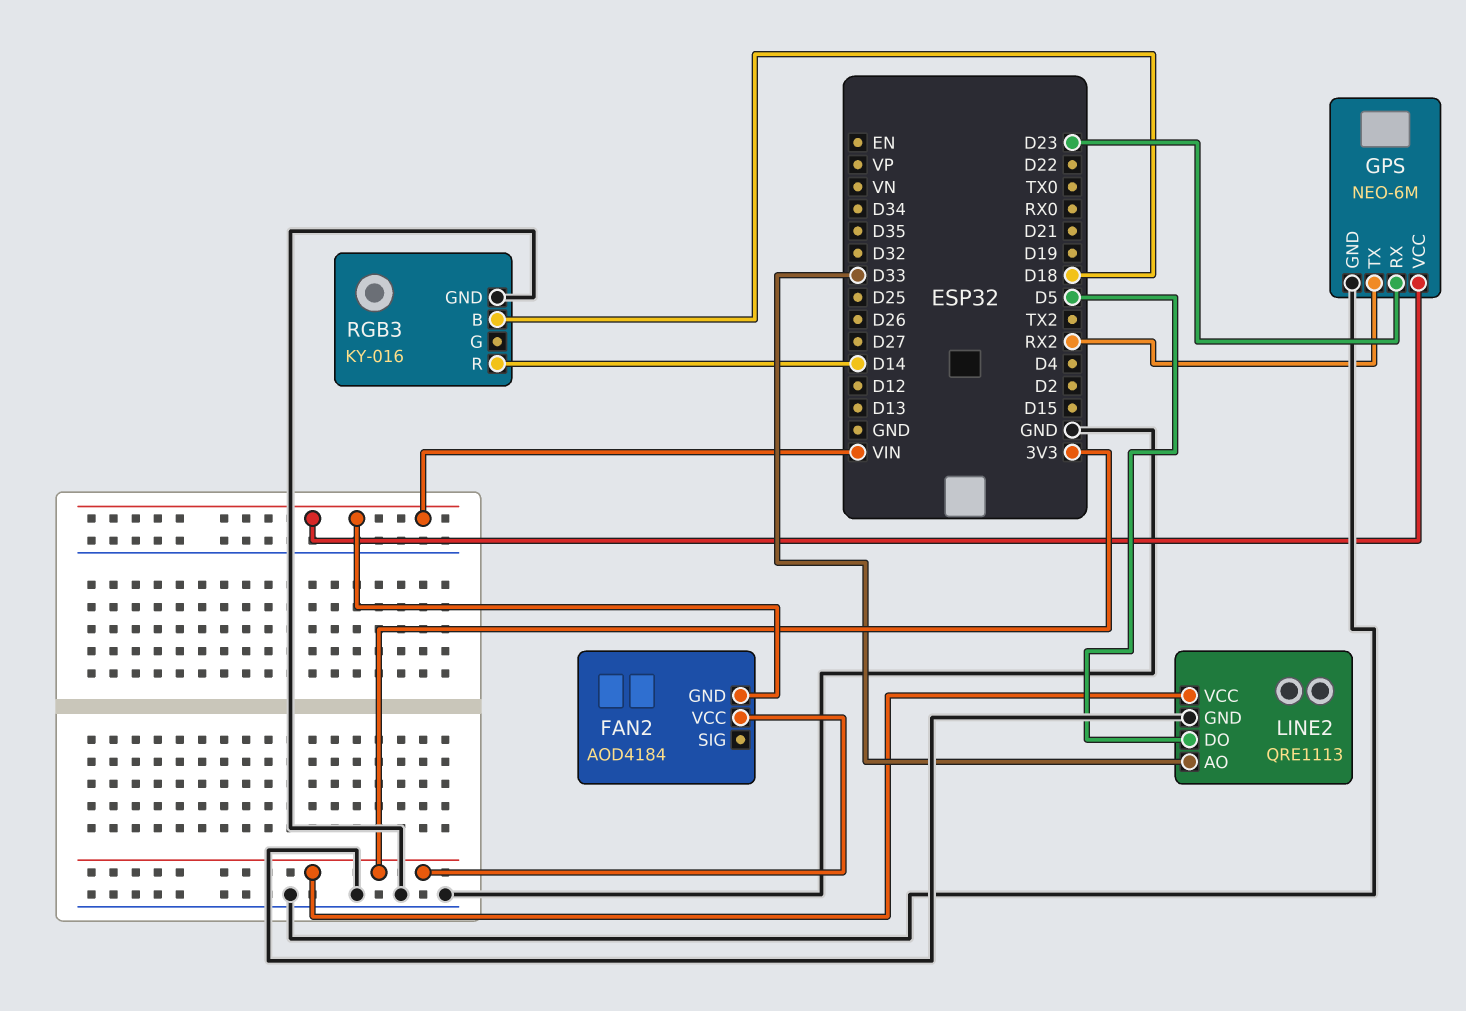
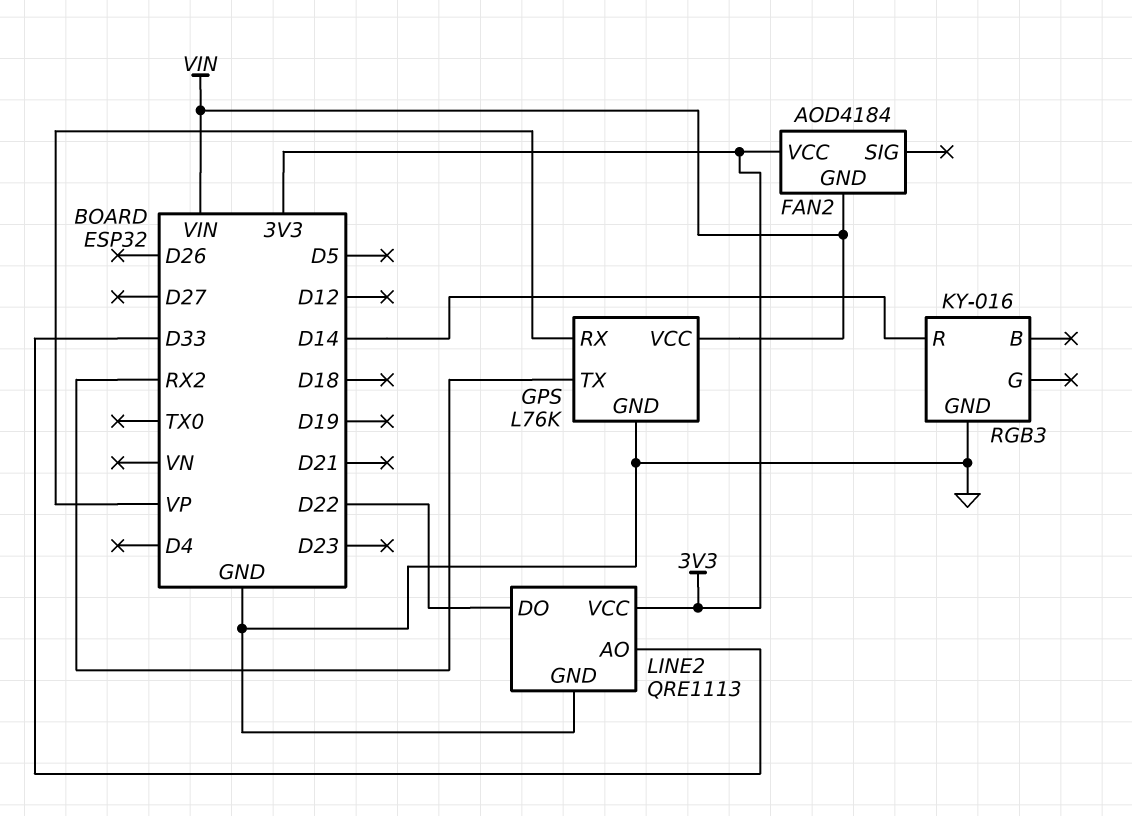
GPS: NEO-6M -> L76K
GPS pin RX: D23 -> VP
LINE2 pin DO: D5 -> D22
RGB3 pin B: D18 -> none

